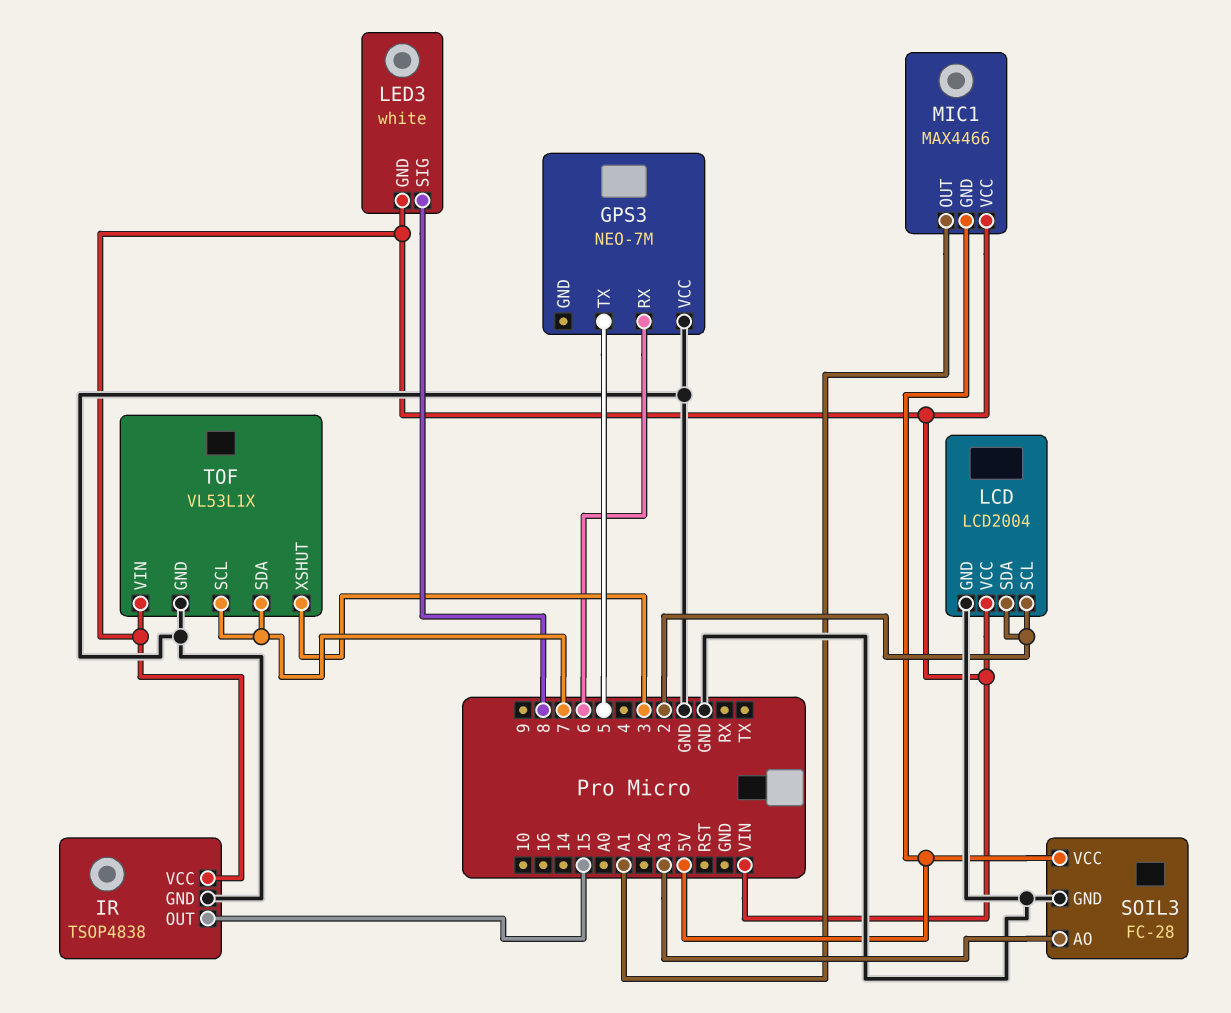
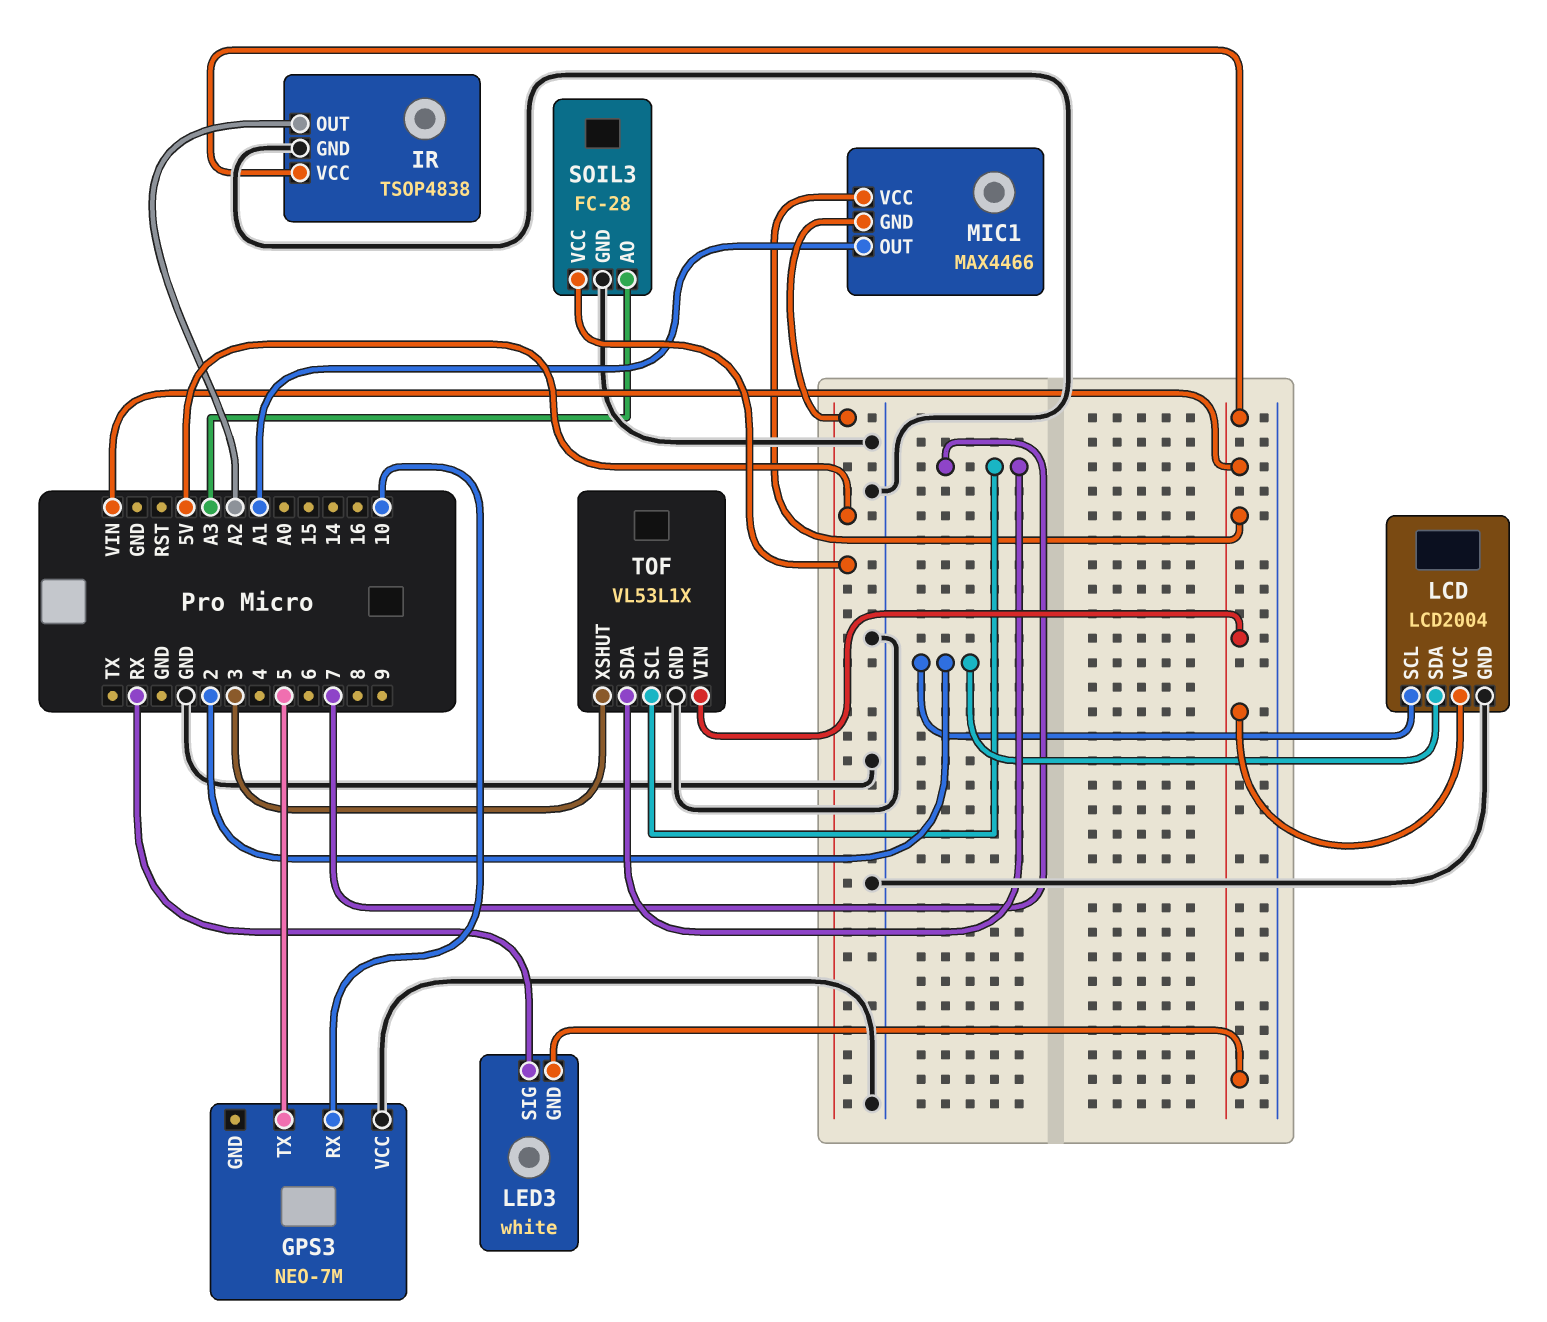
GPS3 pin RX: 6 -> 10
IR pin OUT: 15 -> A2
LED3 pin SIG: 8 -> RX

